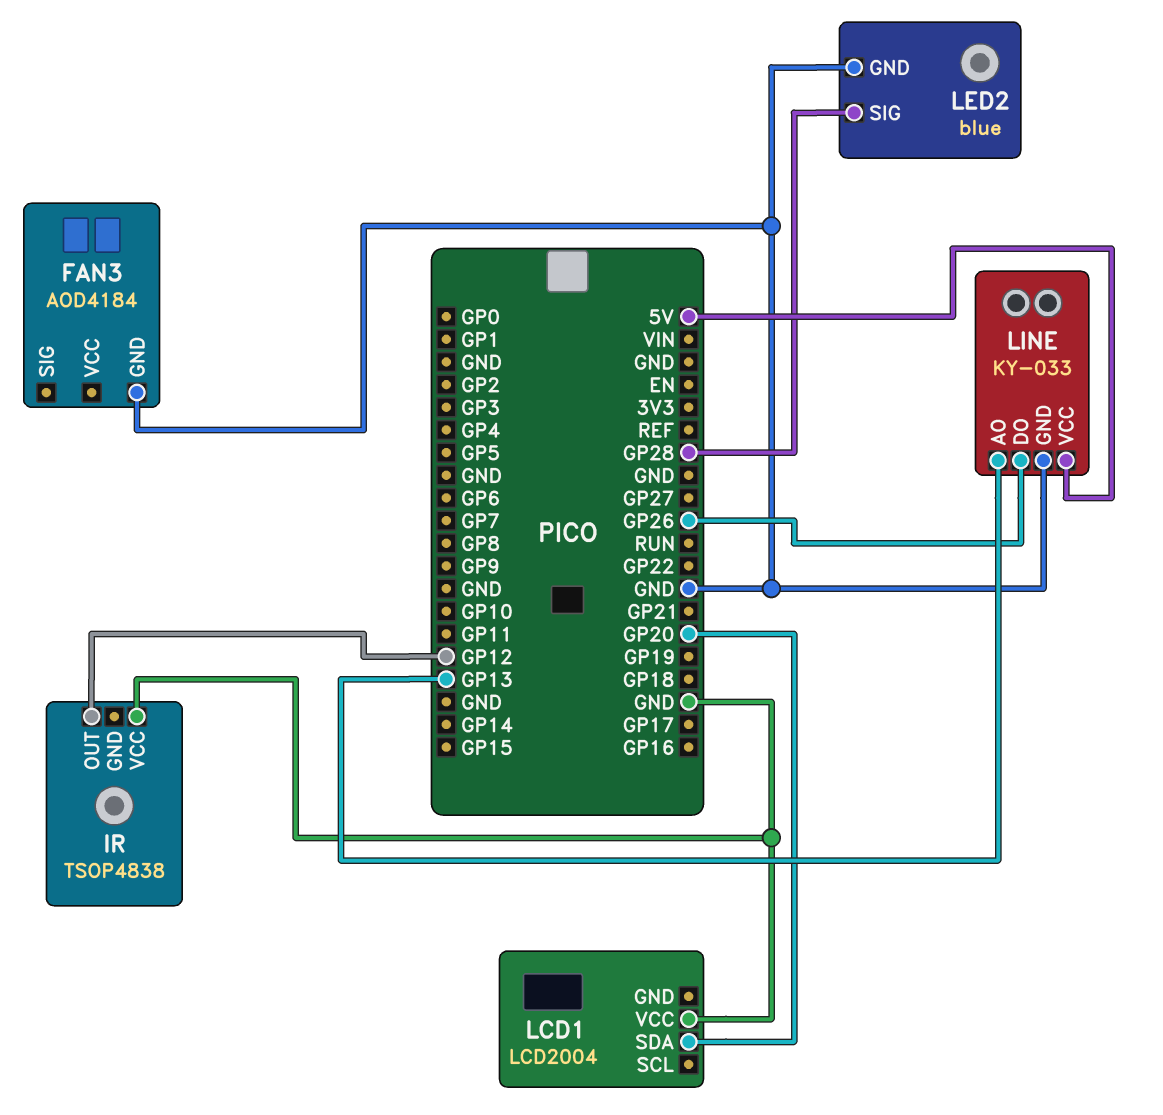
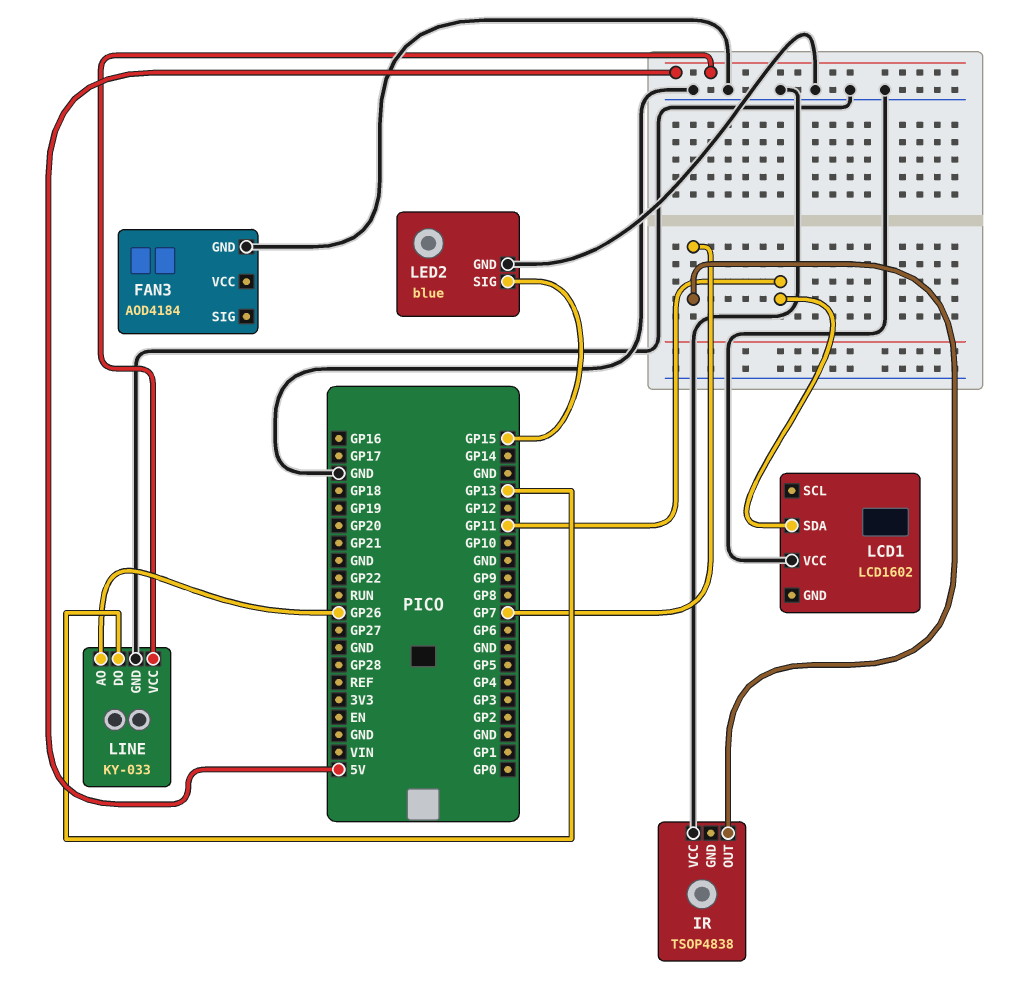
IR pin OUT: GP12 -> GP7
LCD1: LCD2004 -> LCD1602
LCD1 pin SDA: GP20 -> GP11
LED2 pin SIG: GP28 -> GP15
LINE pin AO: GP13 -> GP26
LINE pin DO: GP26 -> GP13

